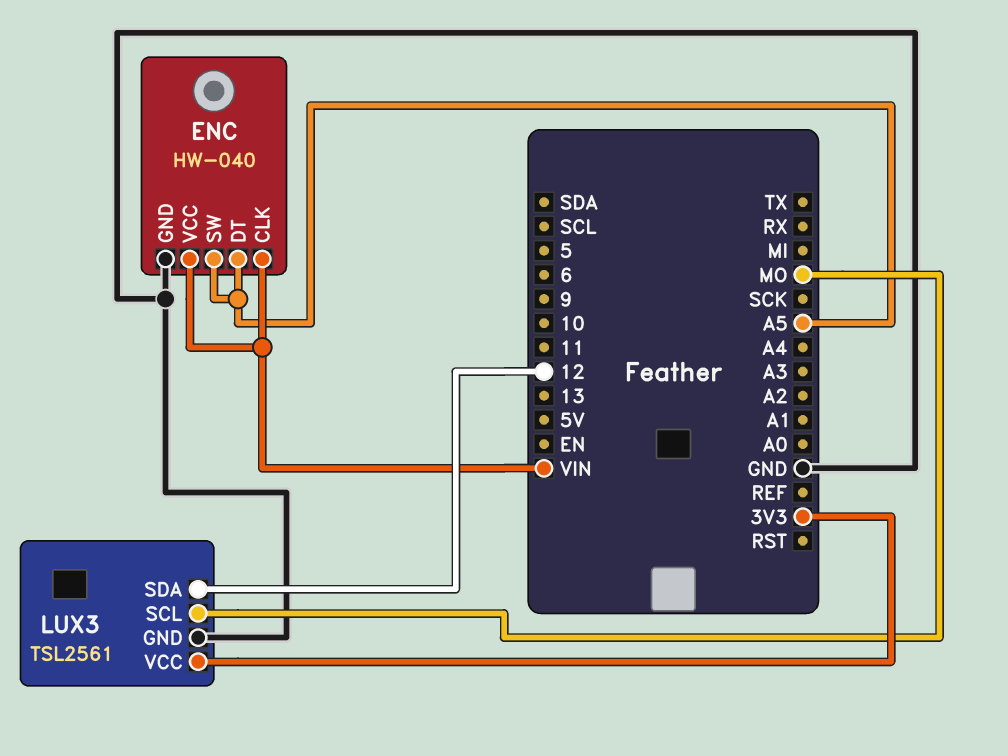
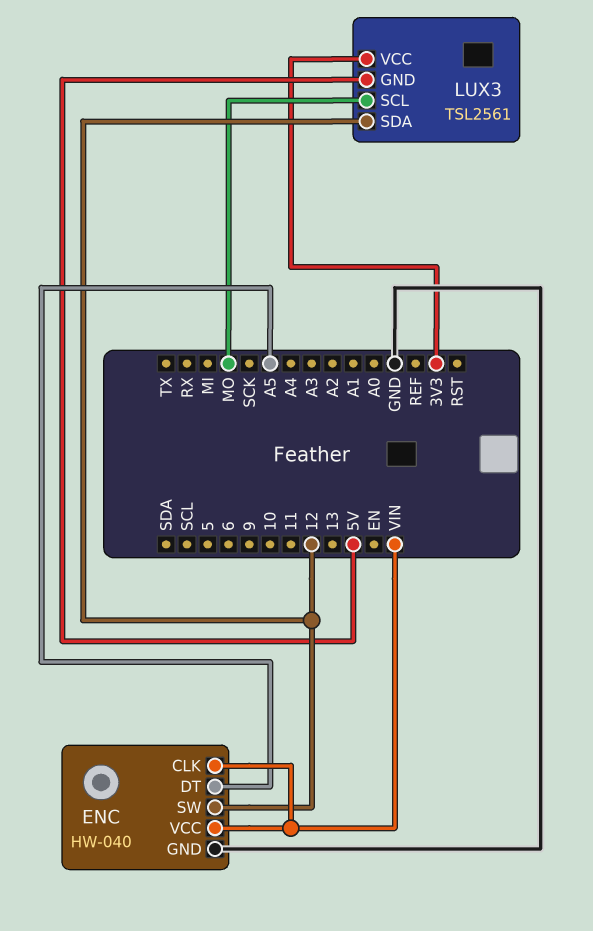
ENC pin SW: A5 -> 12
LUX3 pin GND: GND -> 5V

